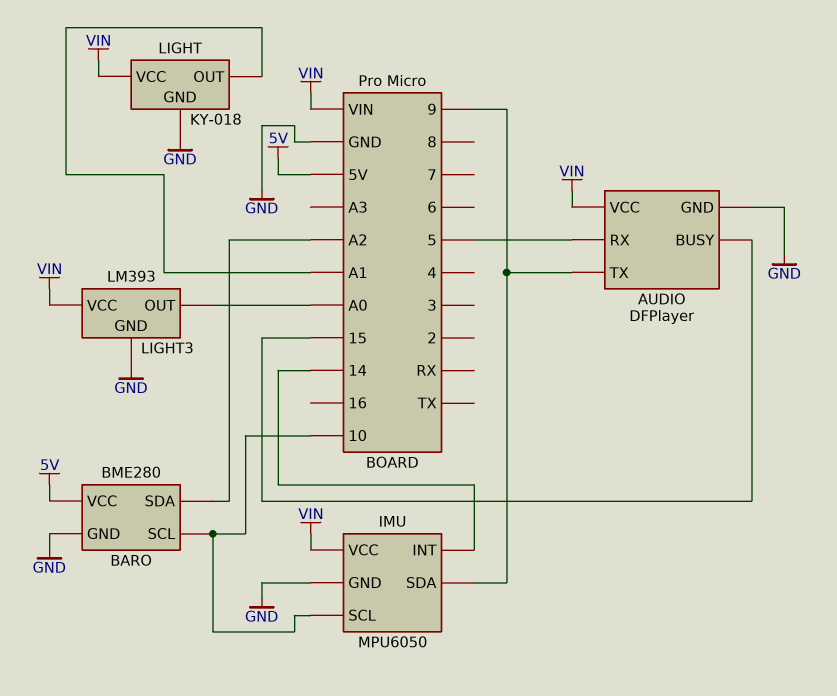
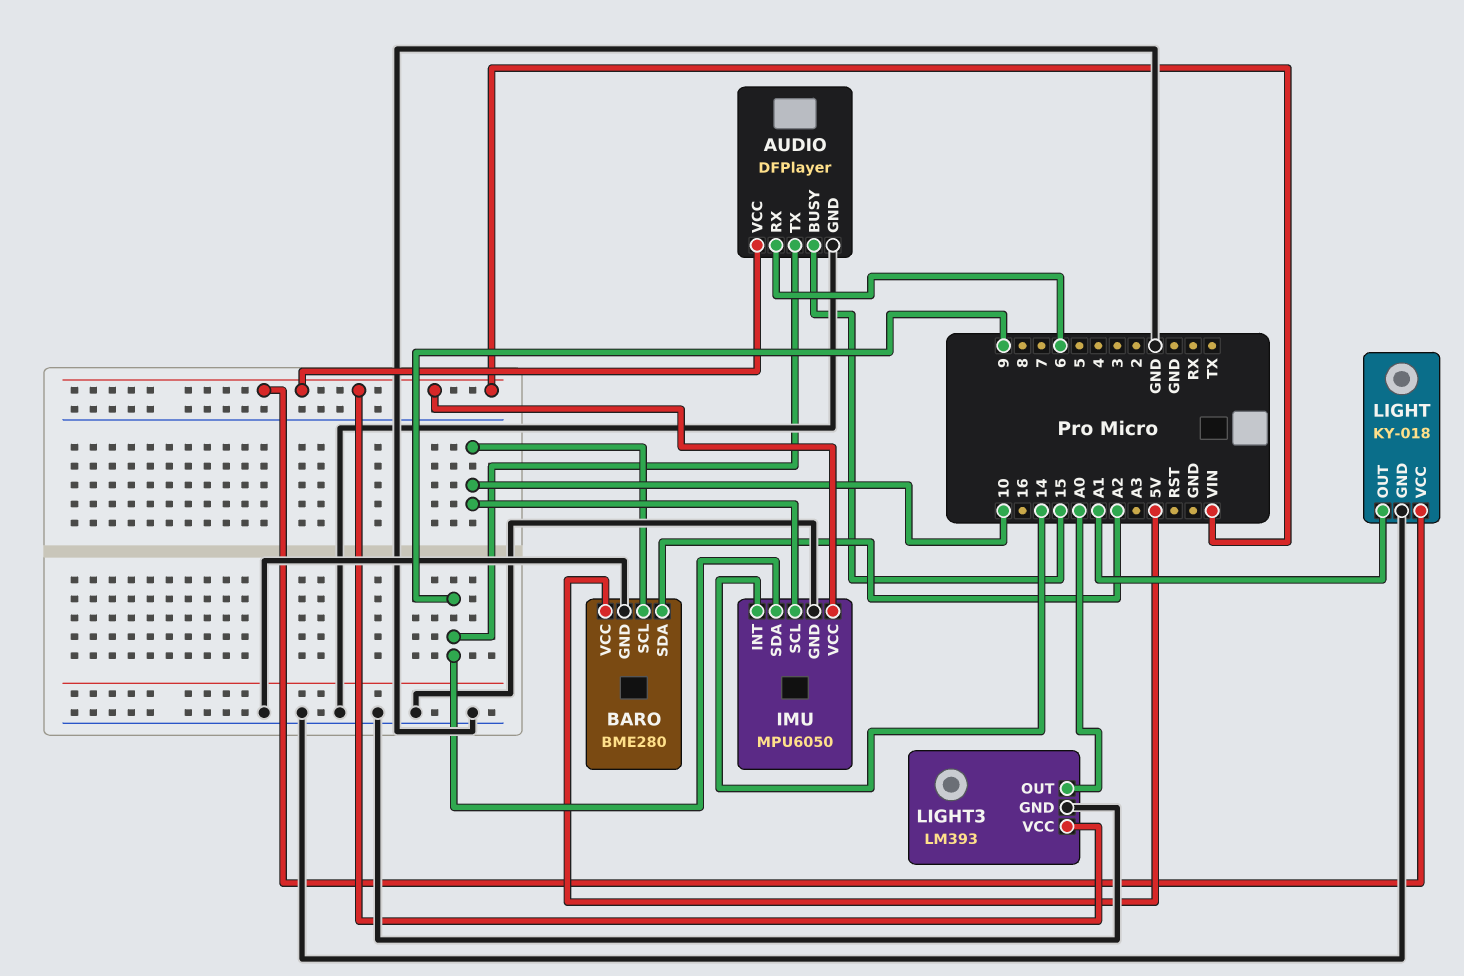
AUDIO pin RX: 5 -> 6

